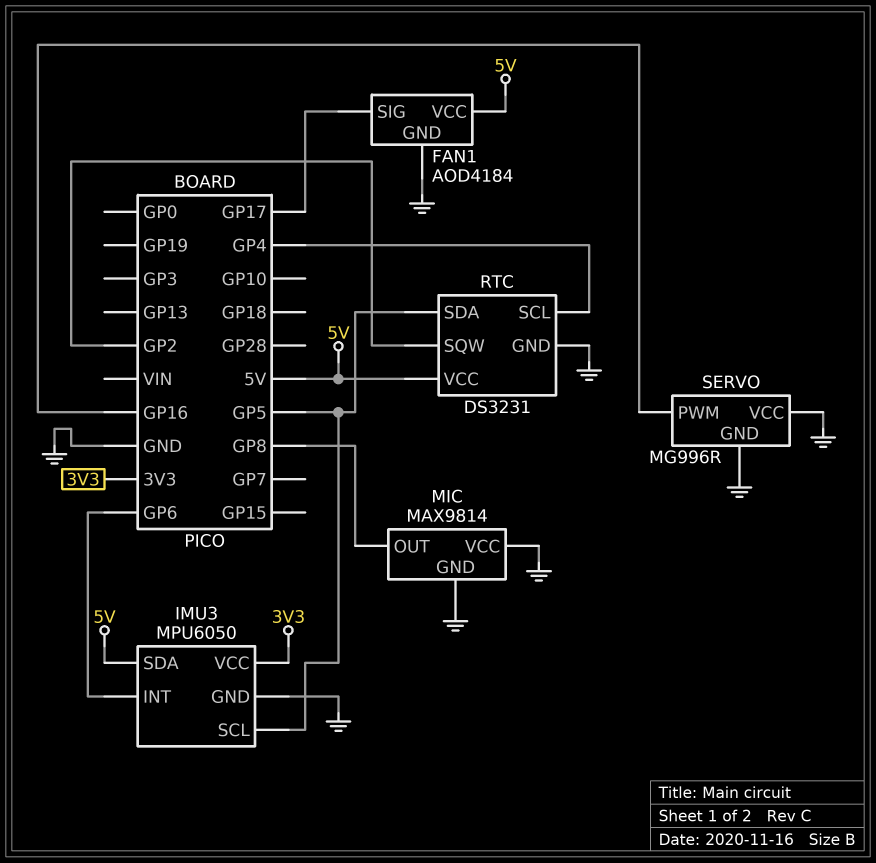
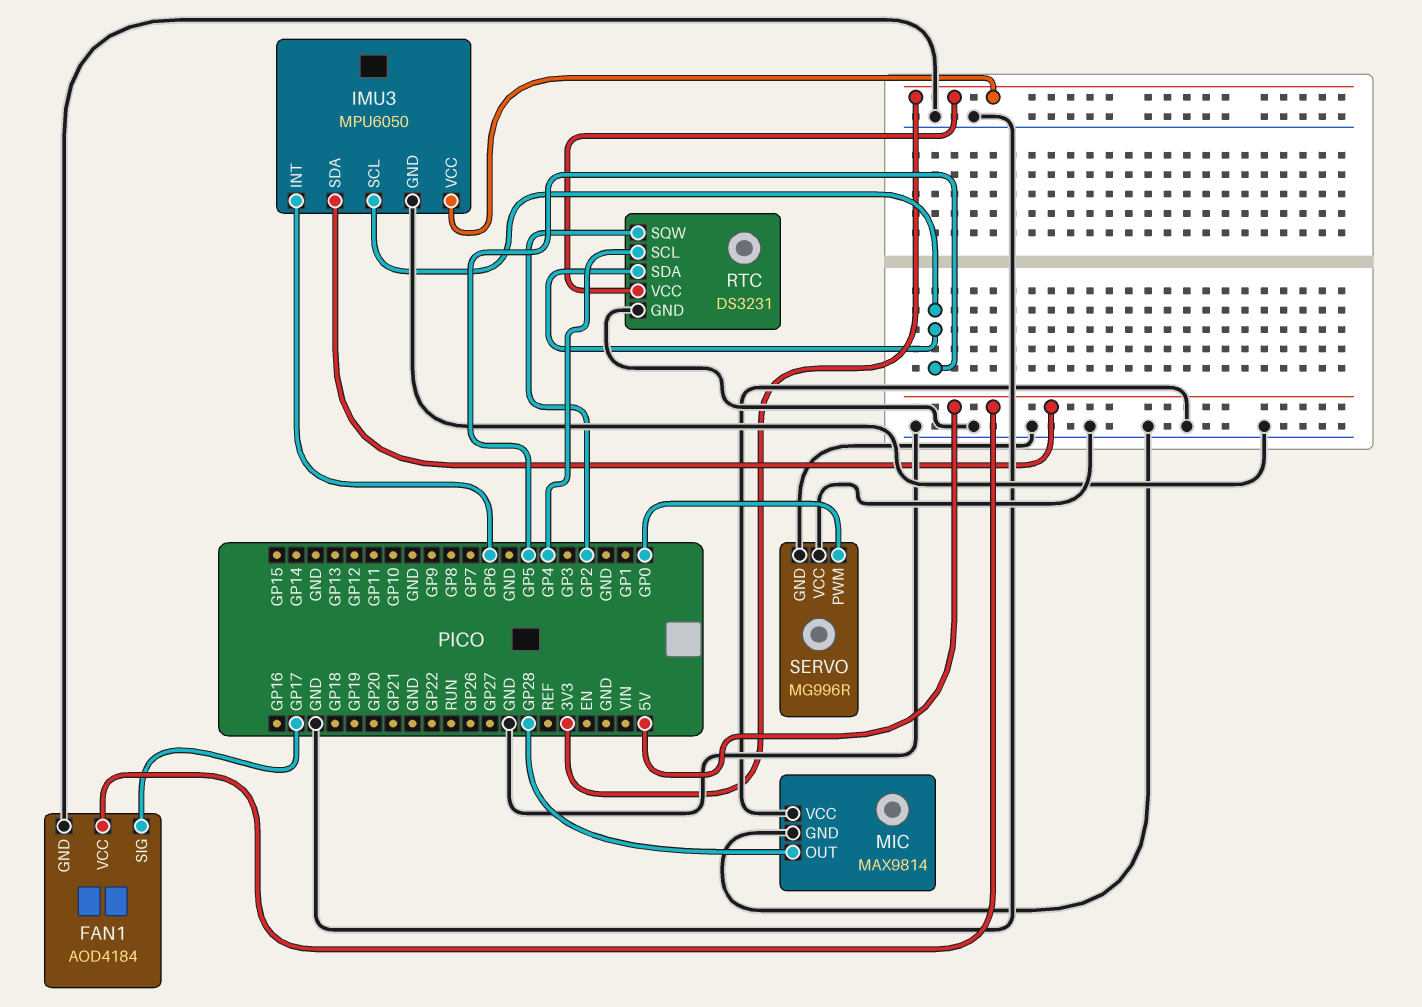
MIC pin OUT: GP8 -> GP28
RTC pin VCC: 5V -> 3V3
SERVO pin PWM: GP16 -> GP0

